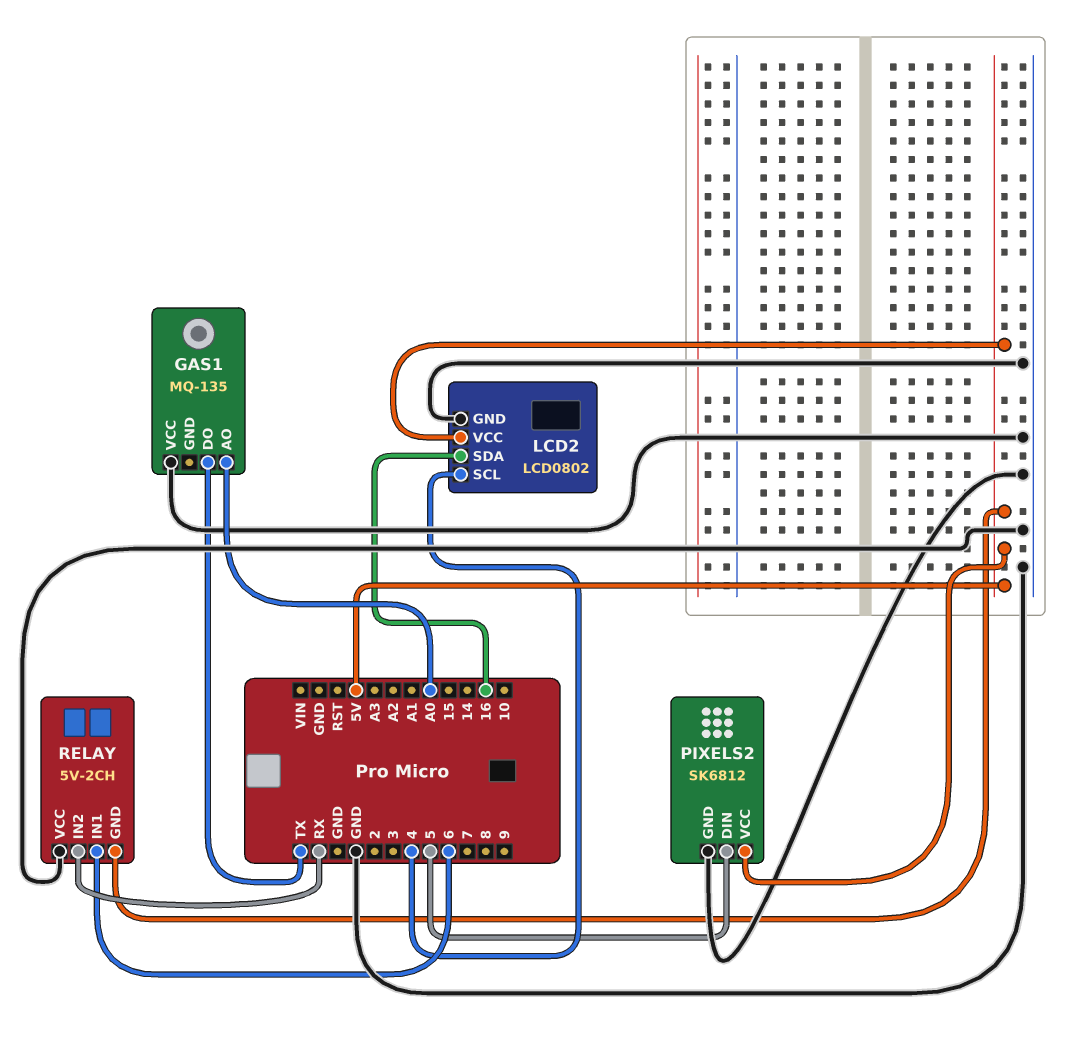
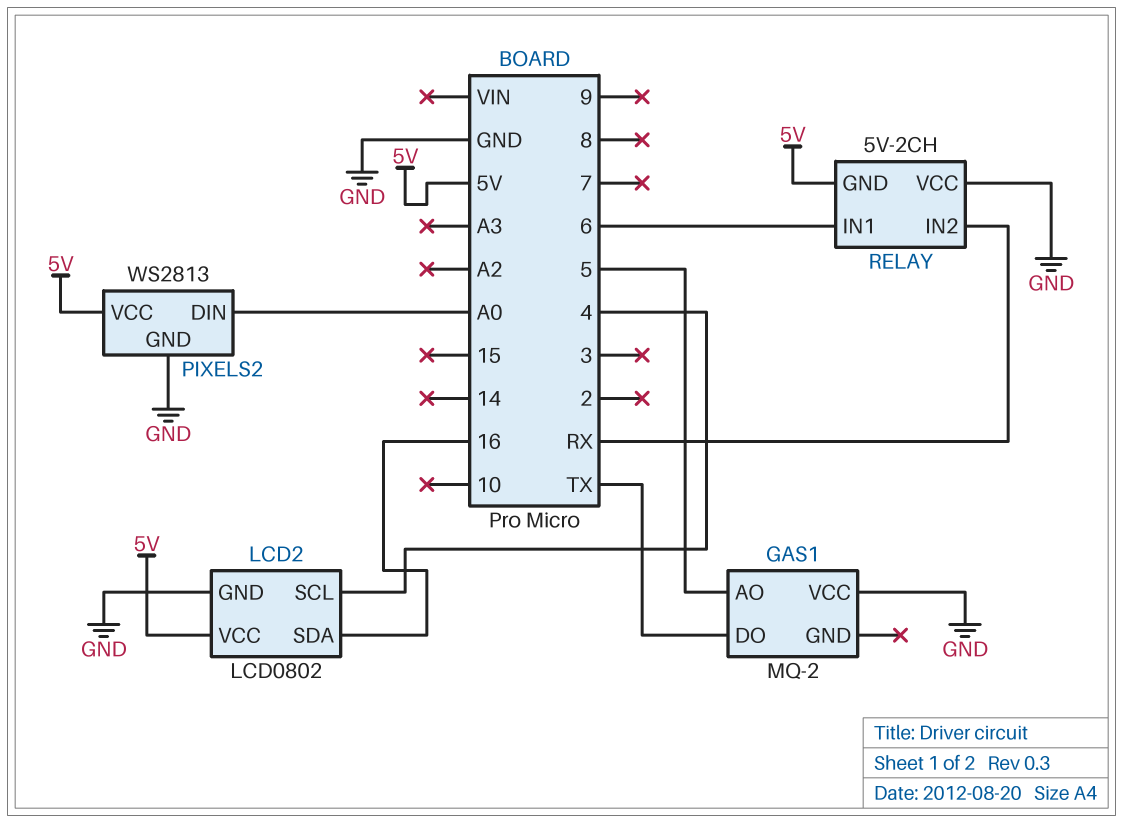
GAS1: MQ-135 -> MQ-2
GAS1 pin AO: A0 -> 5
PIXELS2: SK6812 -> WS2813
PIXELS2 pin DIN: 5 -> A0

